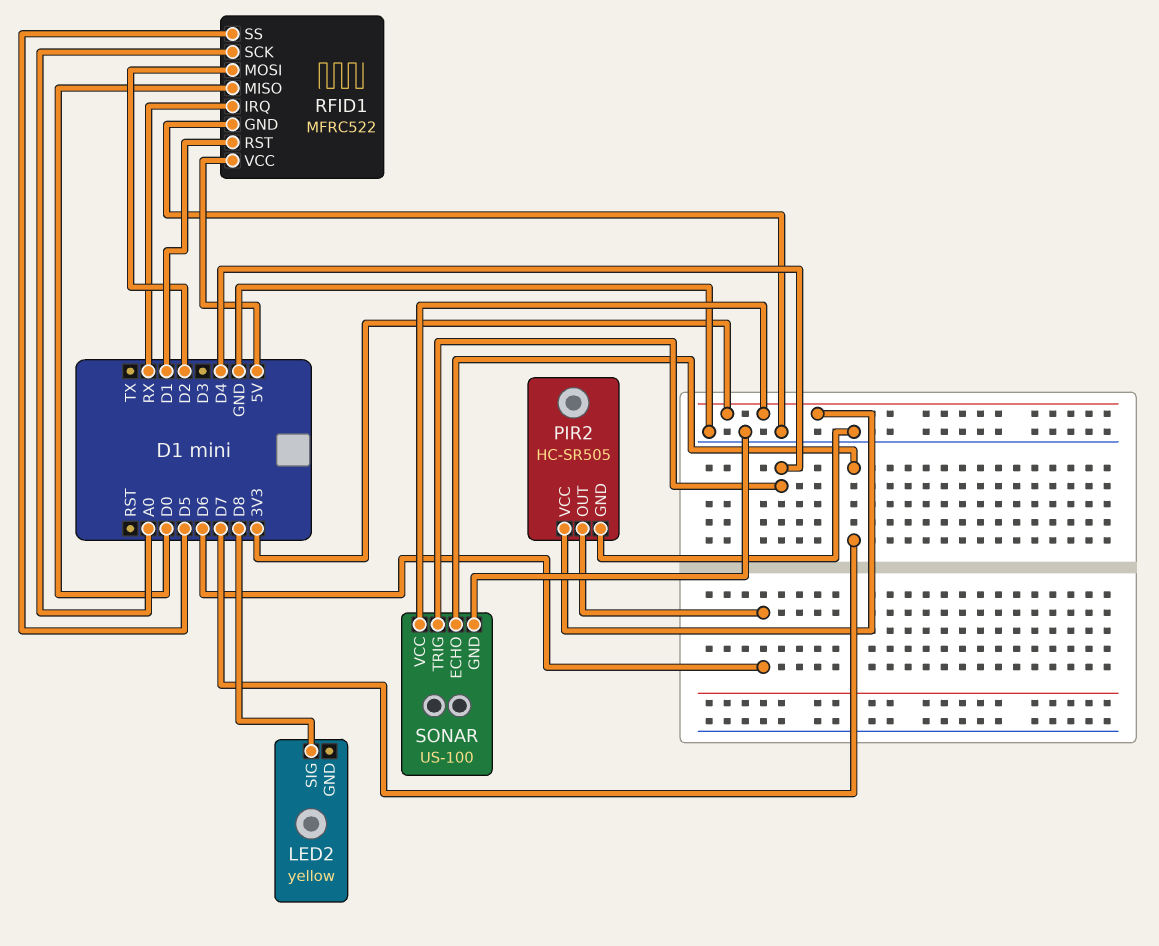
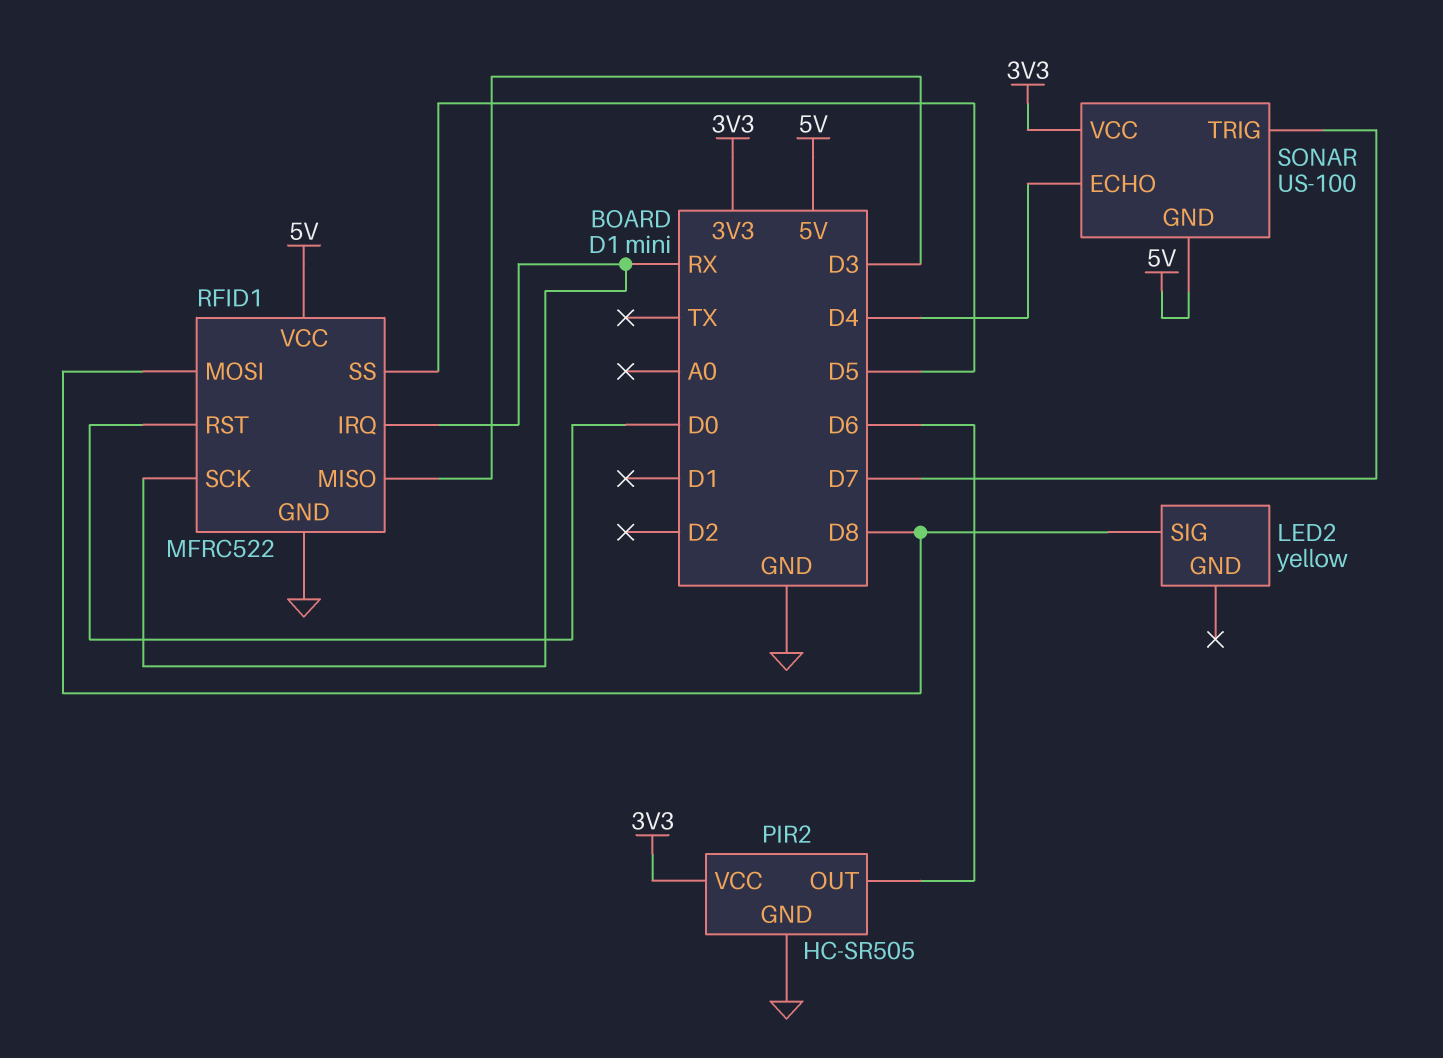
RFID1 pin MISO: D0 -> D3
RFID1 pin MOSI: D2 -> D8
RFID1 pin RST: D1 -> D0
RFID1 pin SCK: A0 -> RX
SONAR pin ECHO: D7 -> D4
SONAR pin GND: GND -> 5V
SONAR pin TRIG: D4 -> D7

